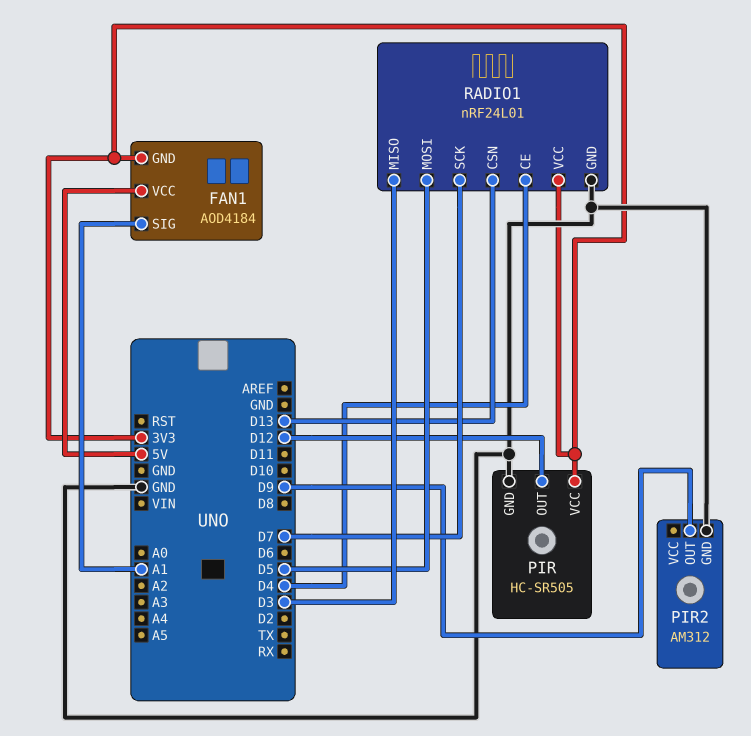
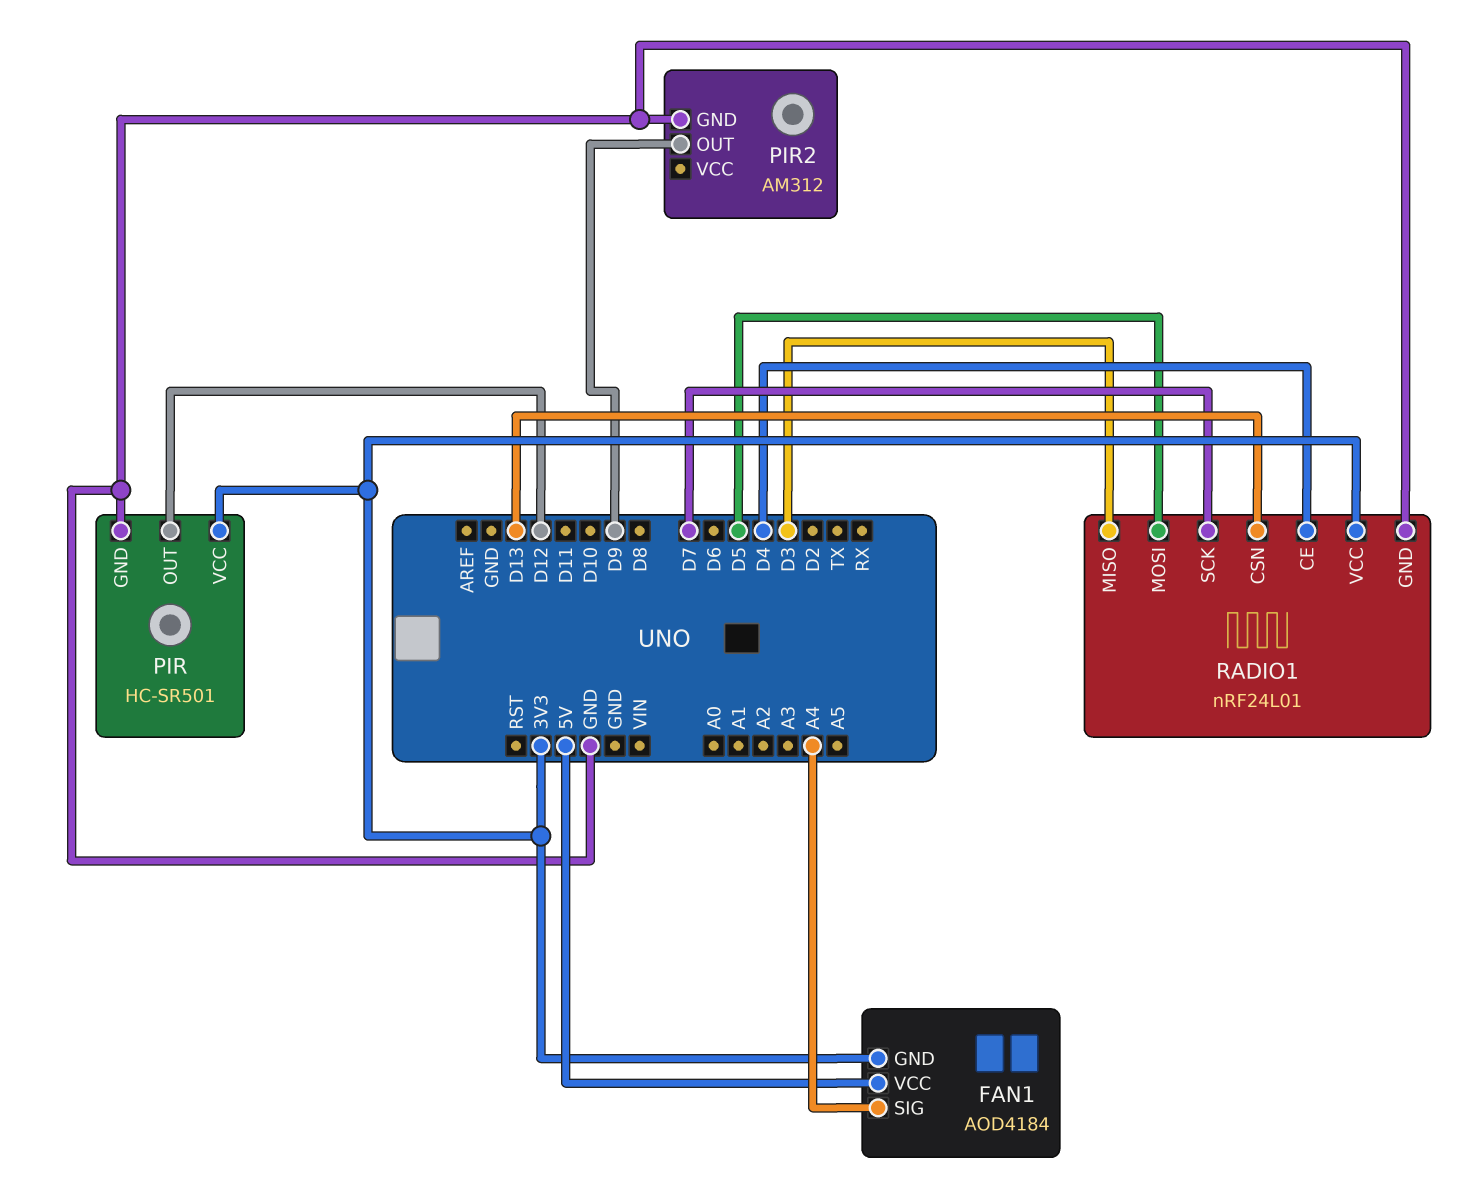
FAN1 pin SIG: A1 -> A4
PIR: HC-SR505 -> HC-SR501

